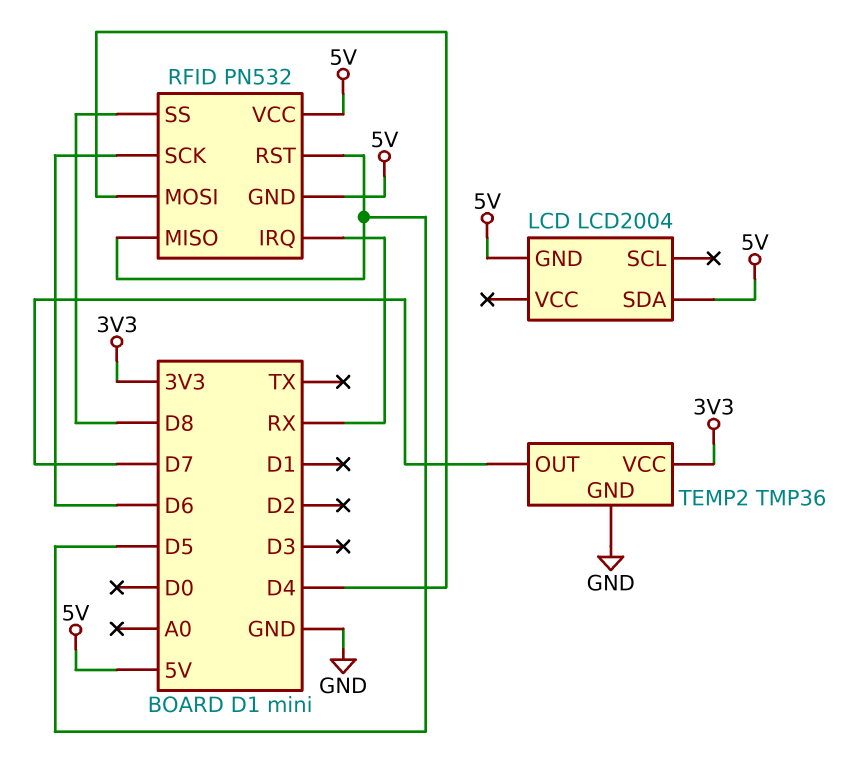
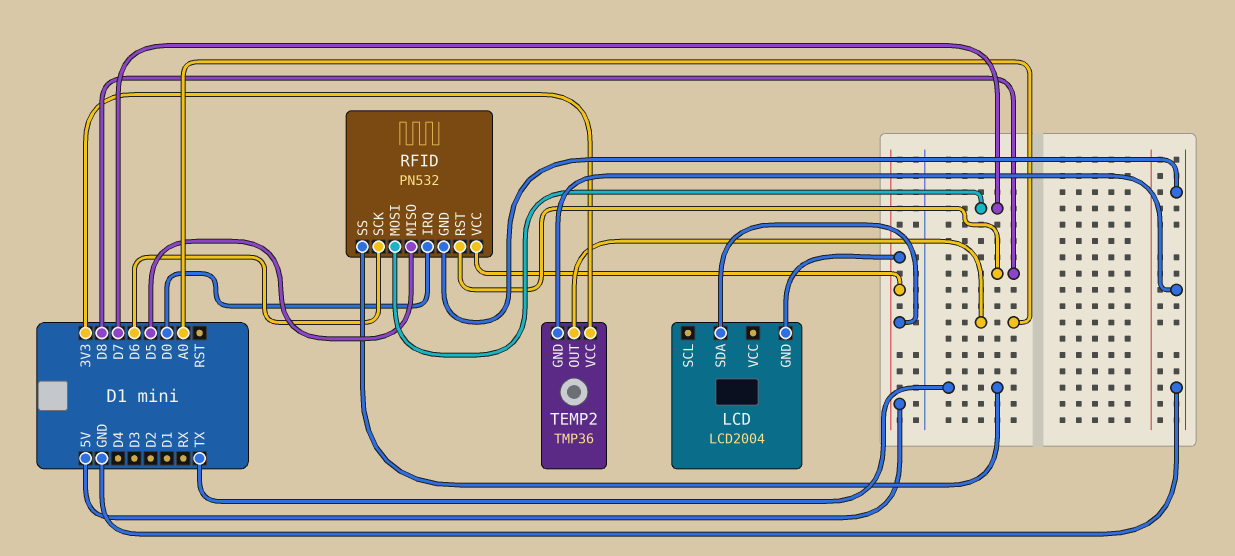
RFID pin GND: 5V -> GND
RFID pin IRQ: RX -> D0
RFID pin MOSI: D4 -> D7
RFID pin RST: D5 -> D8
RFID pin SS: D8 -> TX
TEMP2 pin OUT: D7 -> A0

